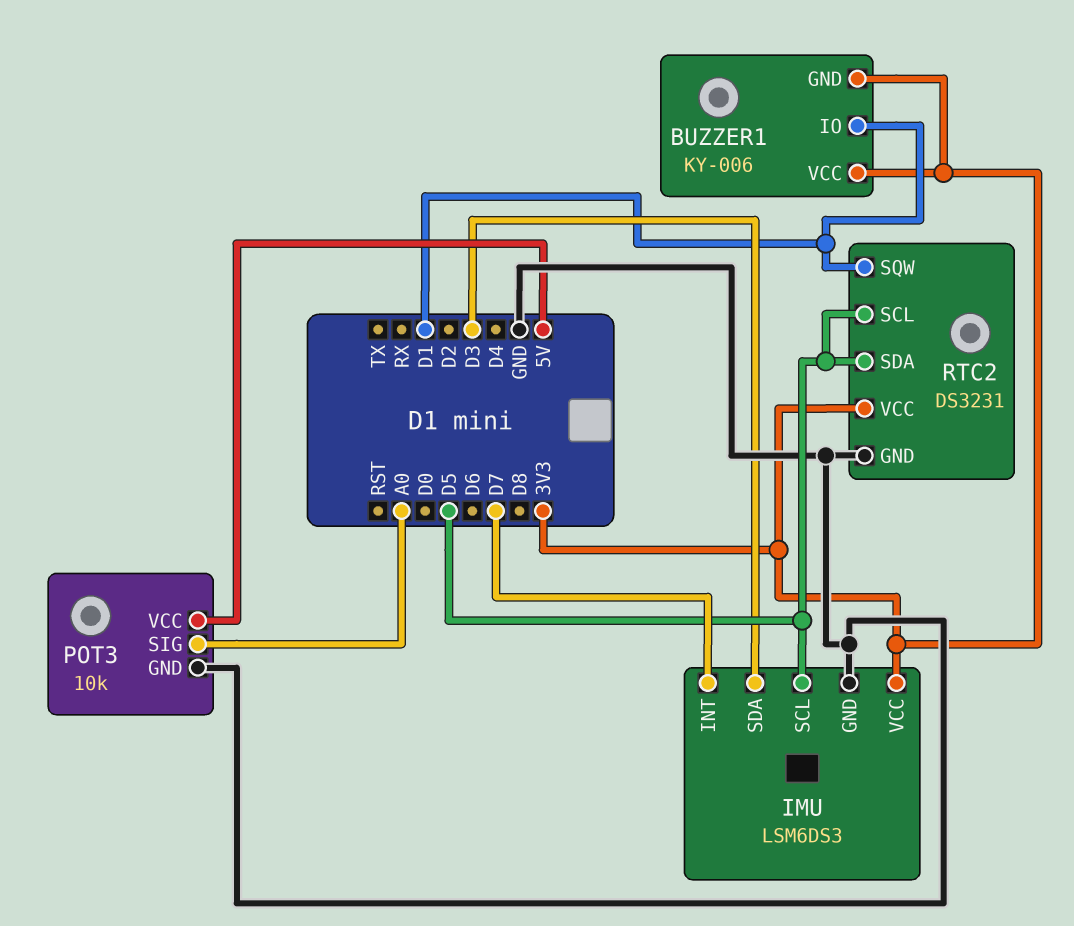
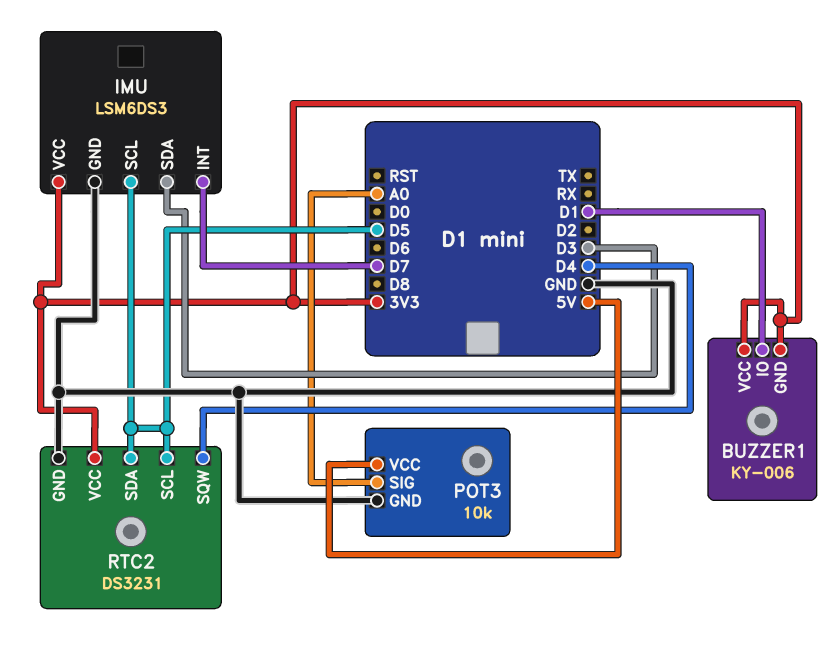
RTC2 pin SQW: D1 -> D4

